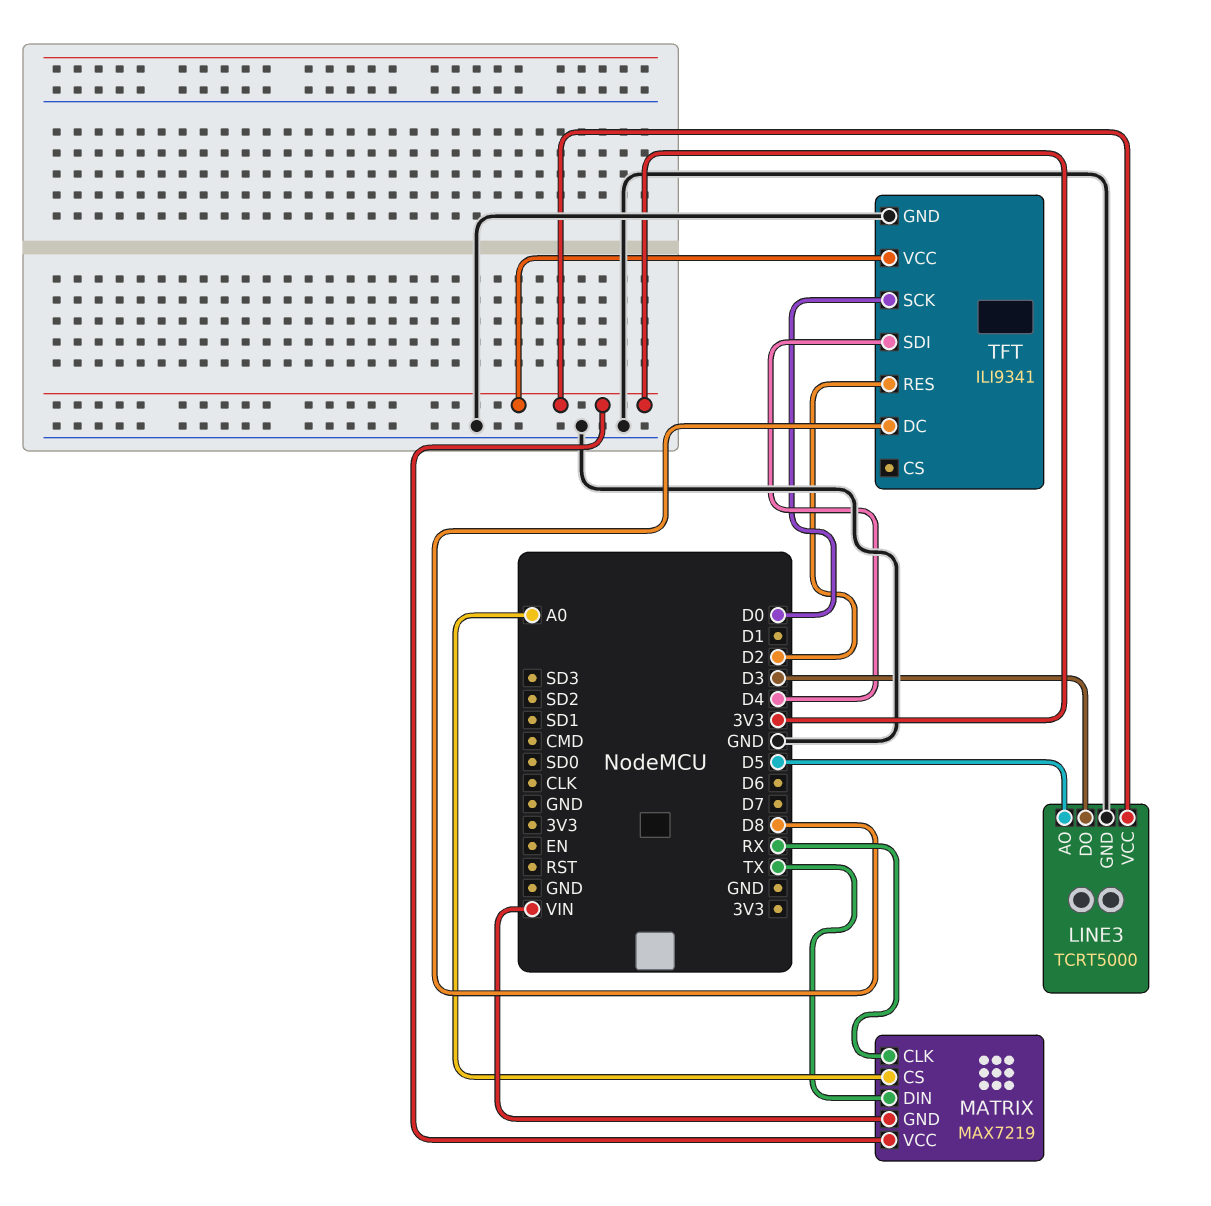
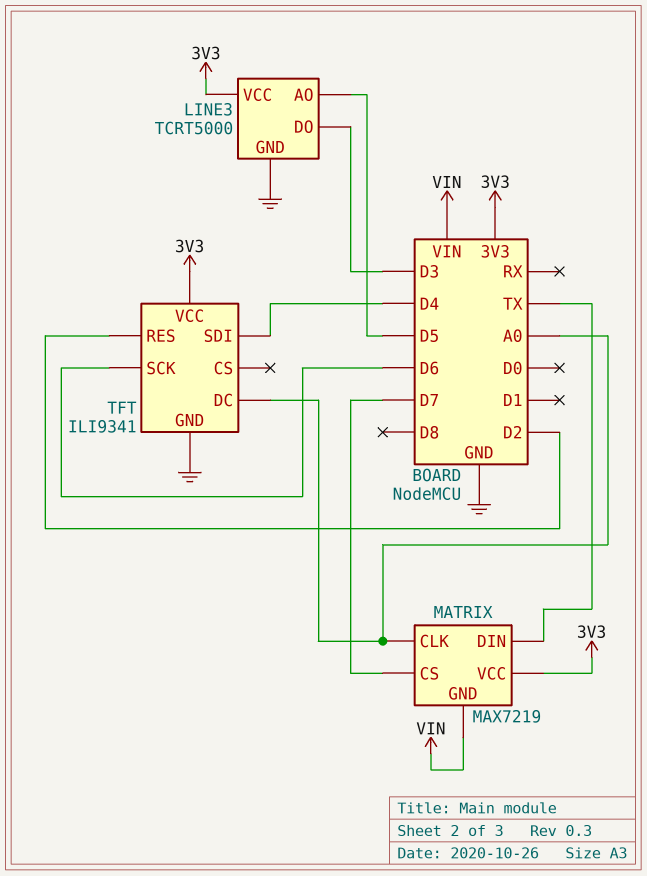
MATRIX pin CLK: RX -> A0
MATRIX pin CS: A0 -> D7
TFT pin DC: D8 -> A0
TFT pin SCK: D0 -> D6

